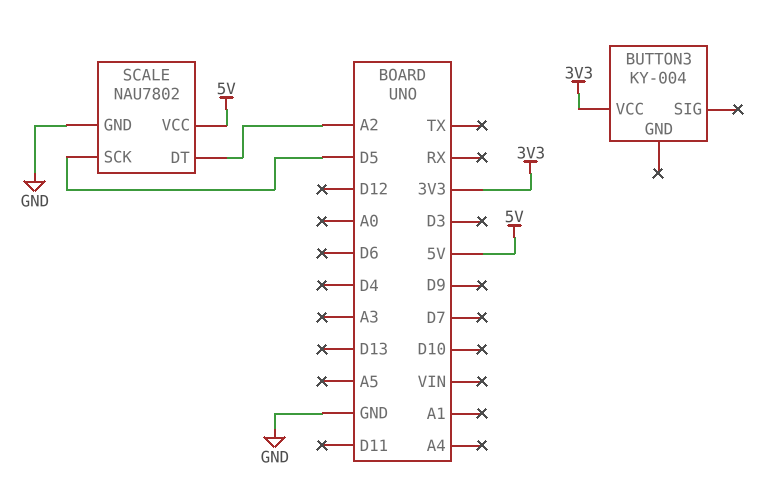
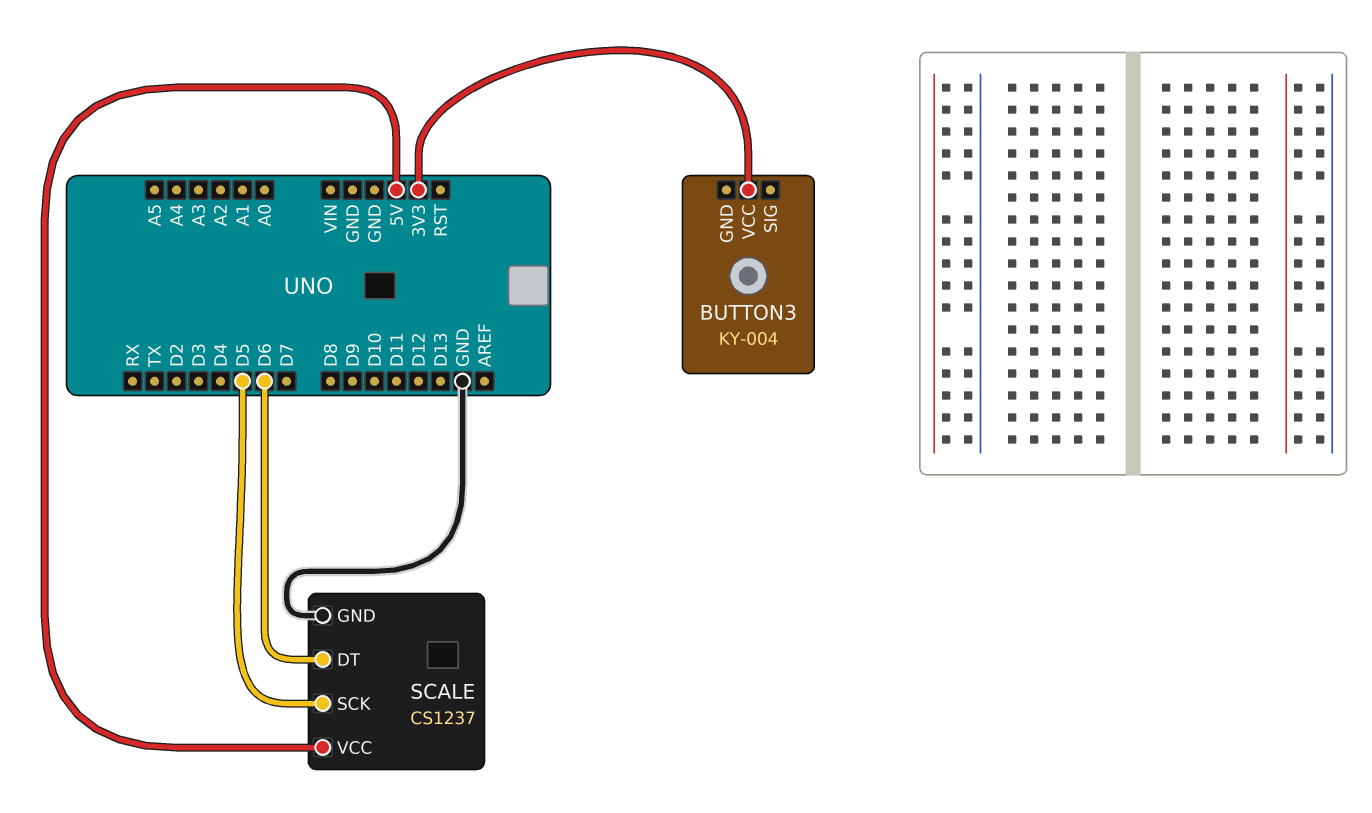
SCALE: NAU7802 -> CS1237
SCALE pin DT: A2 -> D6

